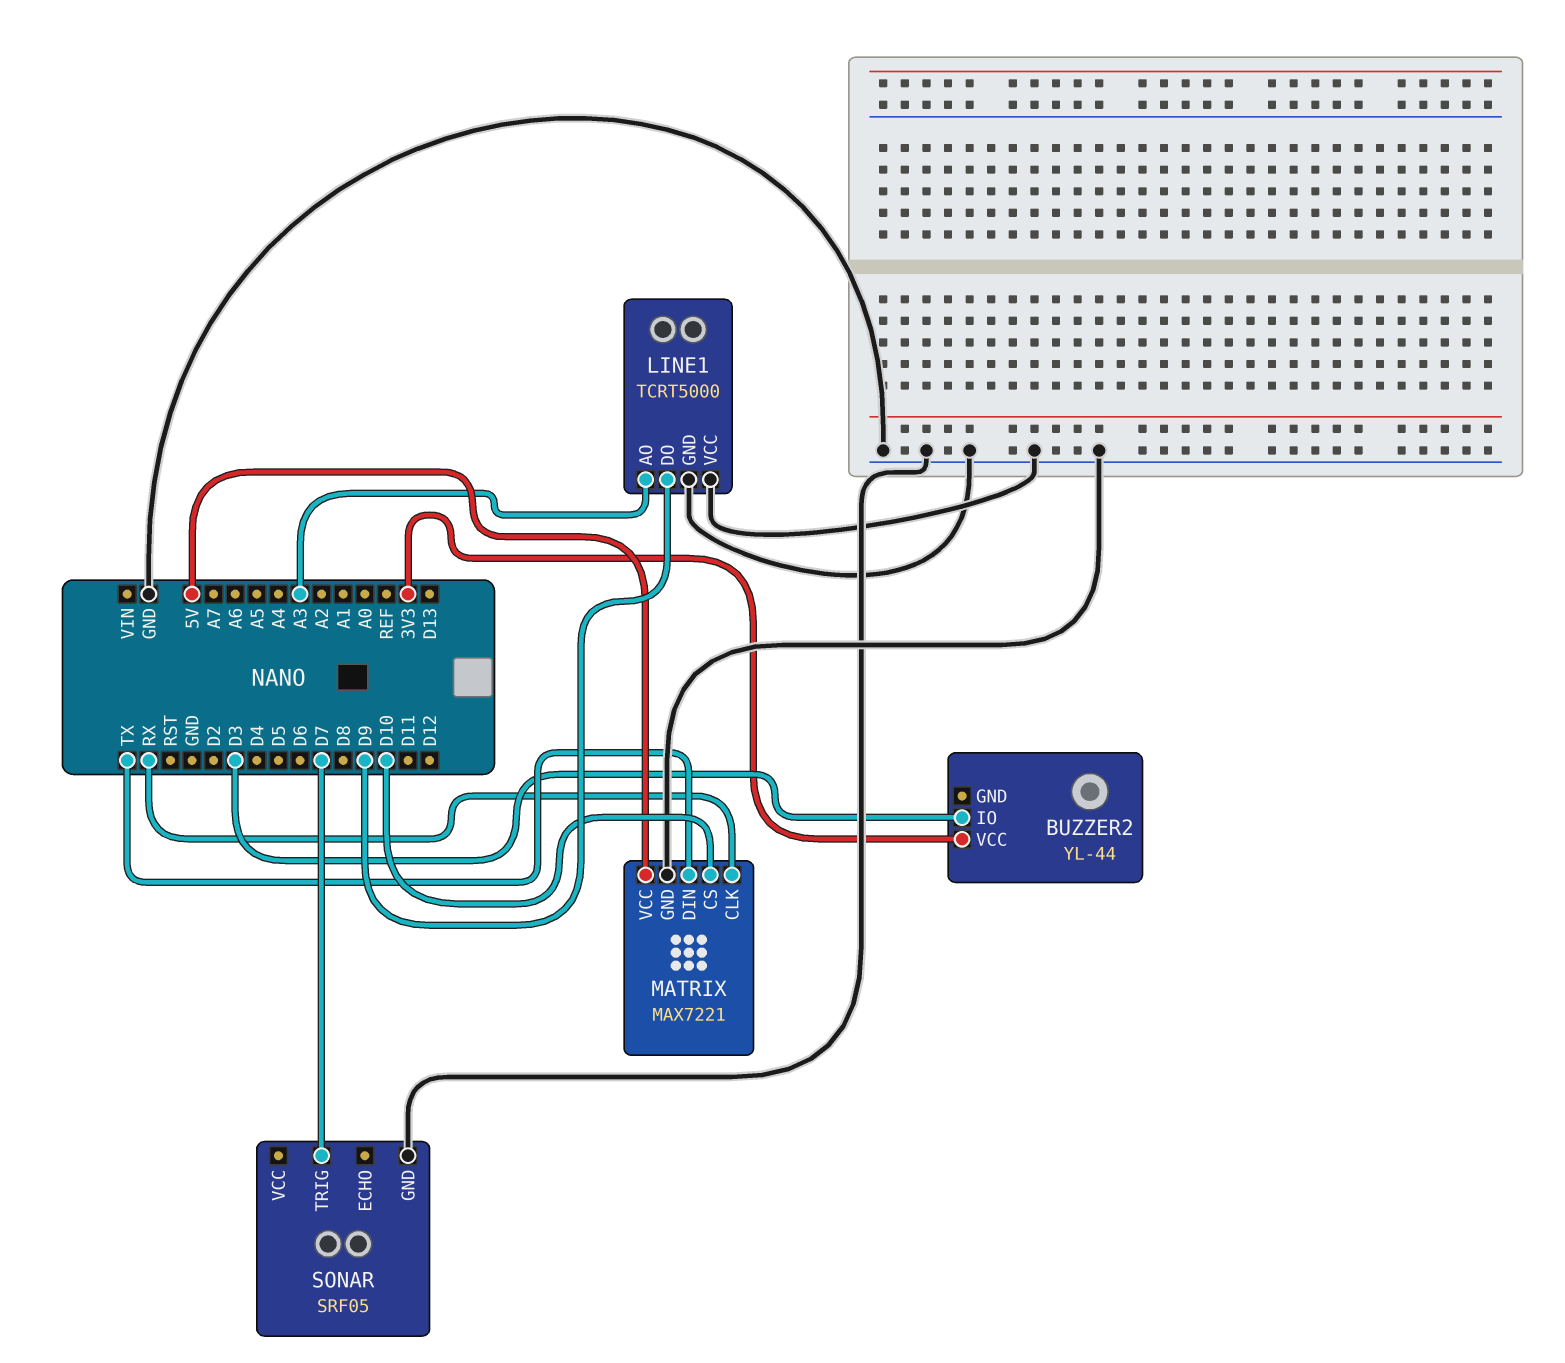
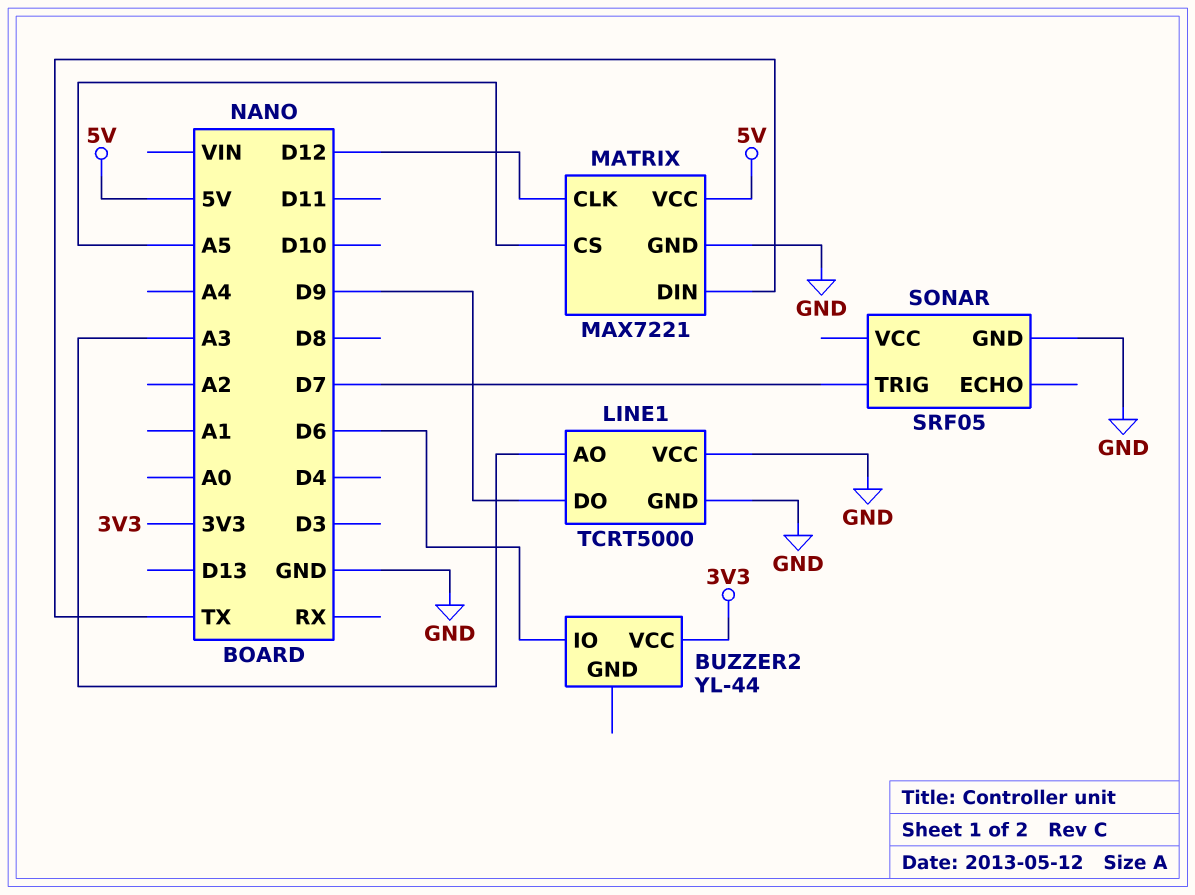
BUZZER2 pin IO: D3 -> D6
MATRIX pin CLK: RX -> D12
MATRIX pin CS: D10 -> A5

